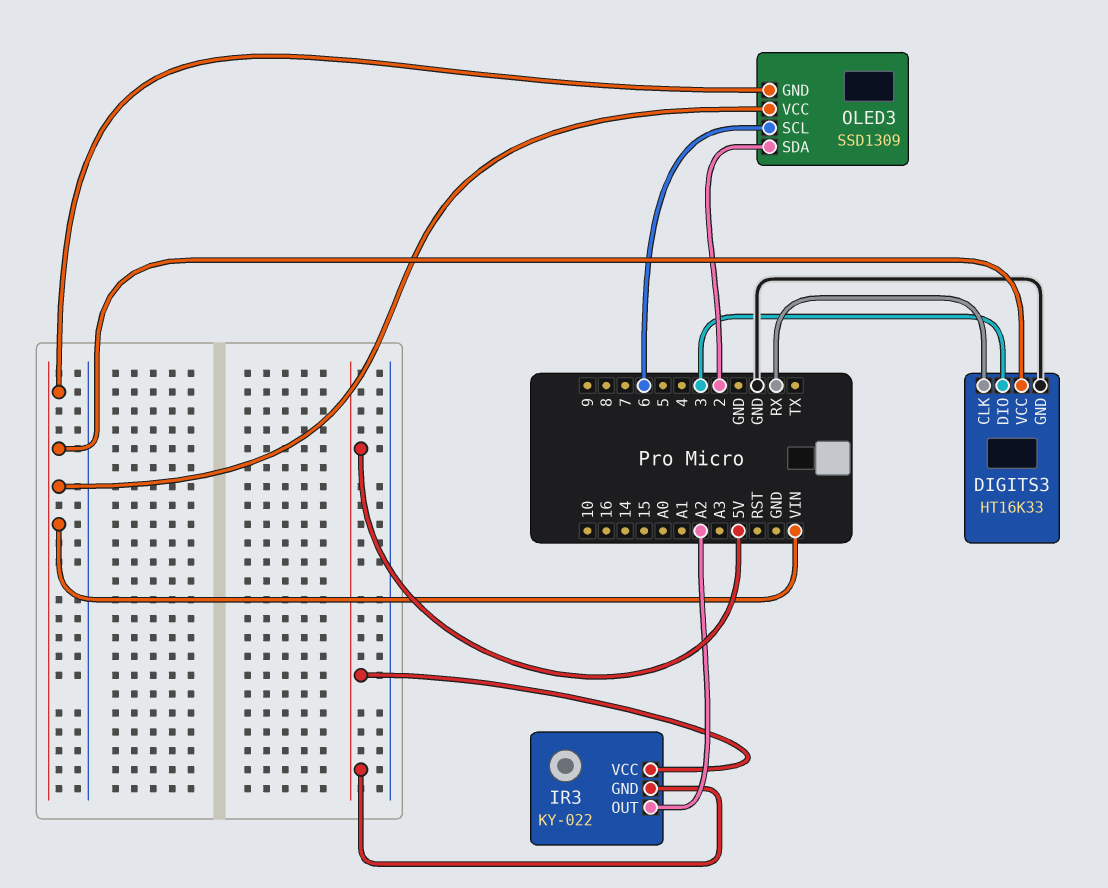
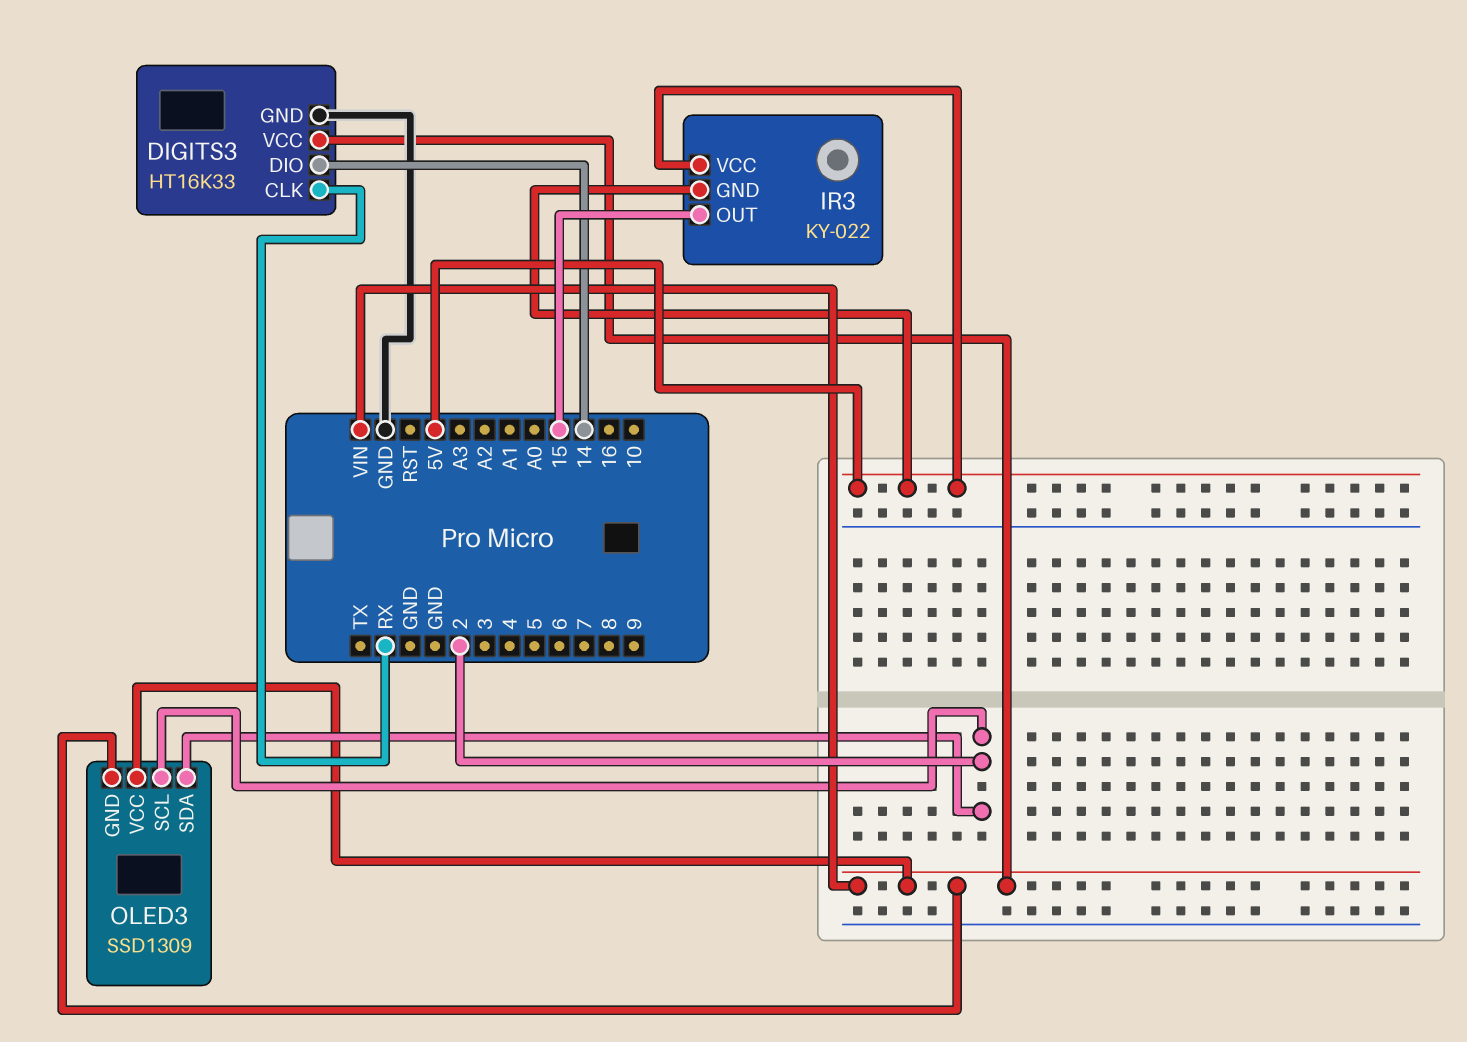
DIGITS3 pin DIO: 3 -> 14
IR3 pin OUT: A2 -> 15
OLED3 pin SCL: 6 -> 2

